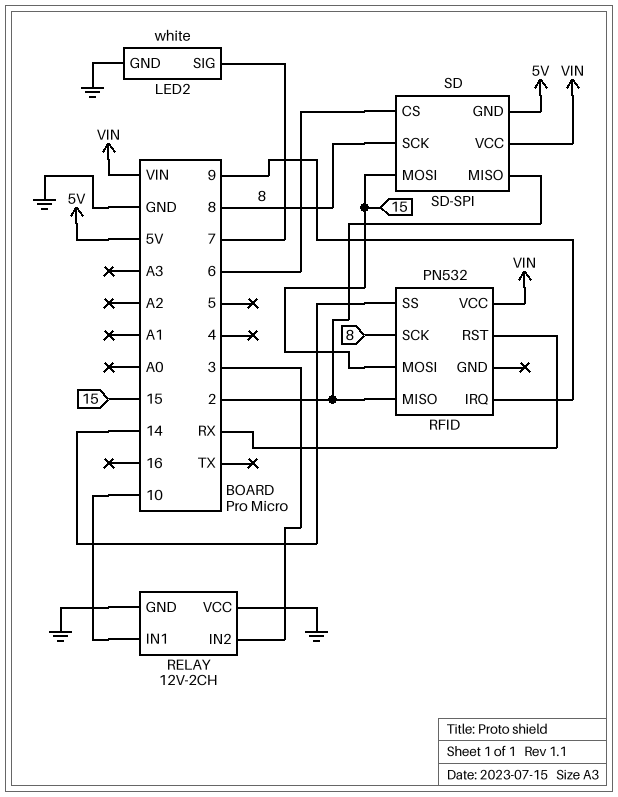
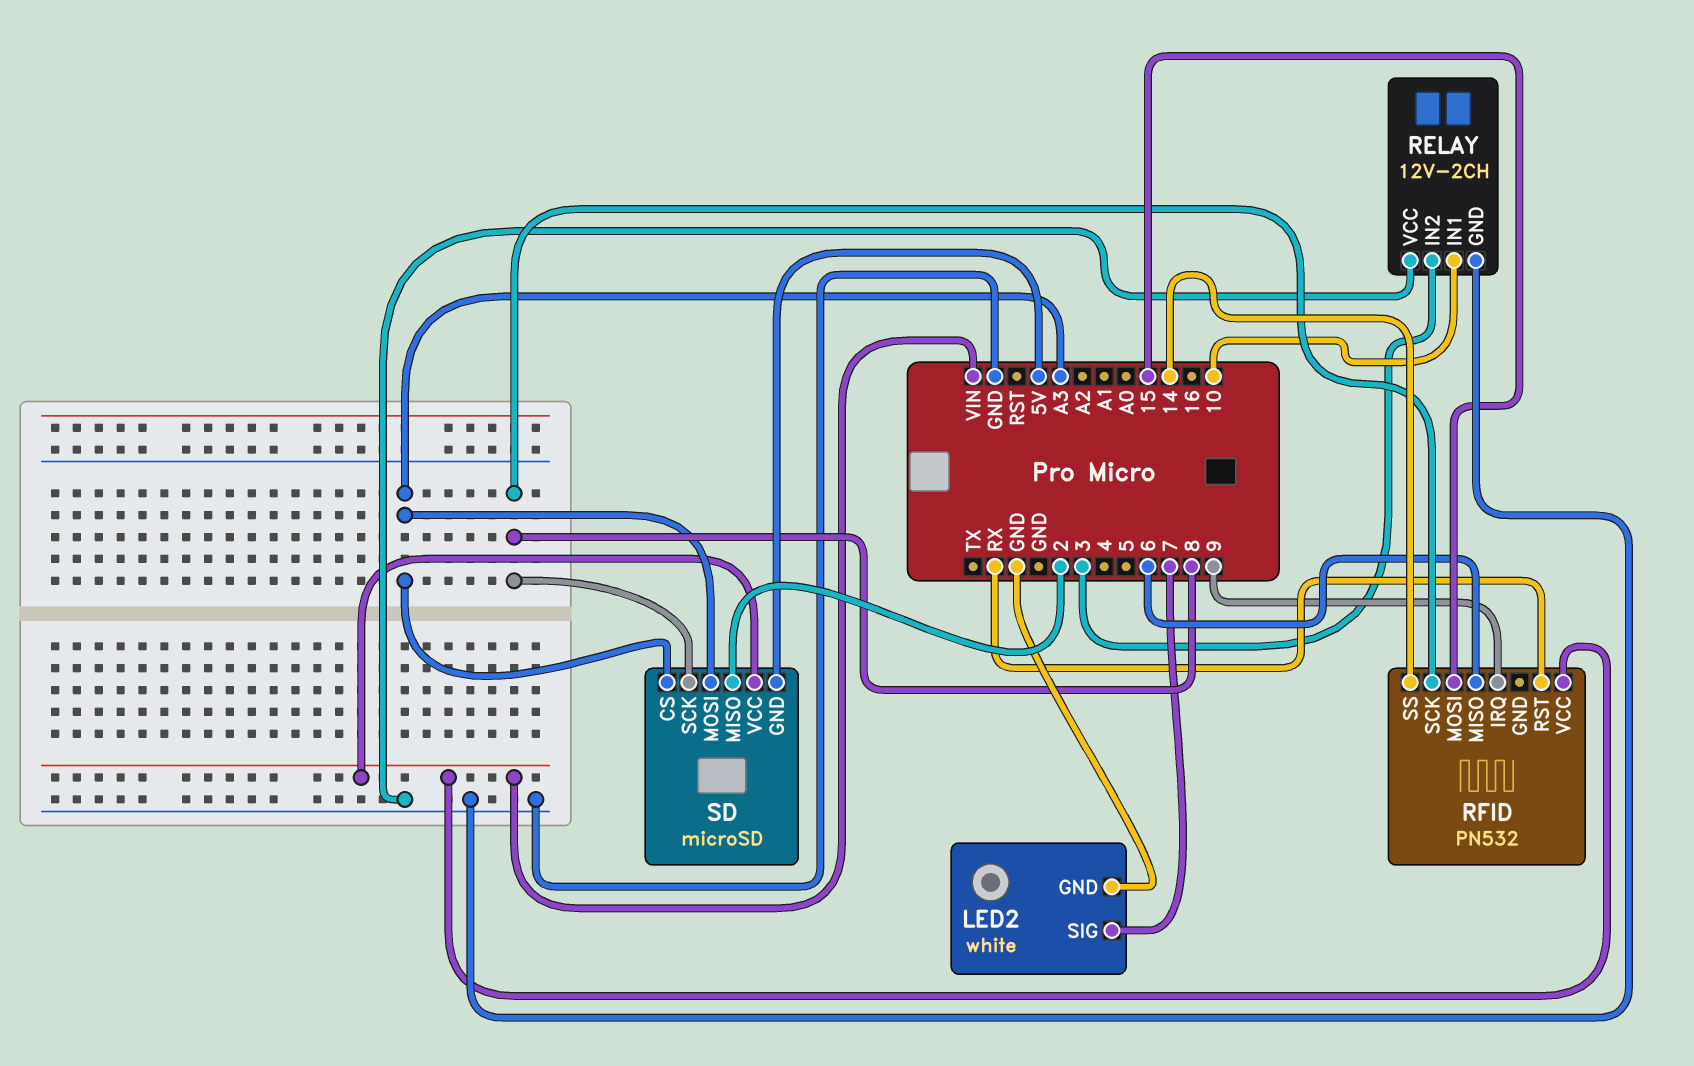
RFID pin MISO: 2 -> 6
SD: SD-SPI -> microSD
SD pin CS: 6 -> A3
SD pin MOSI: 15 -> A3

